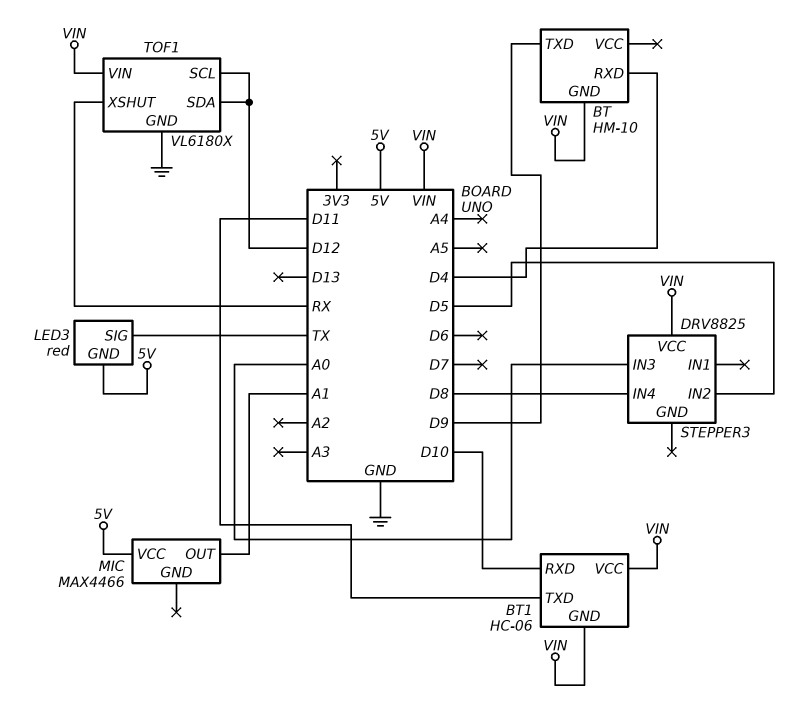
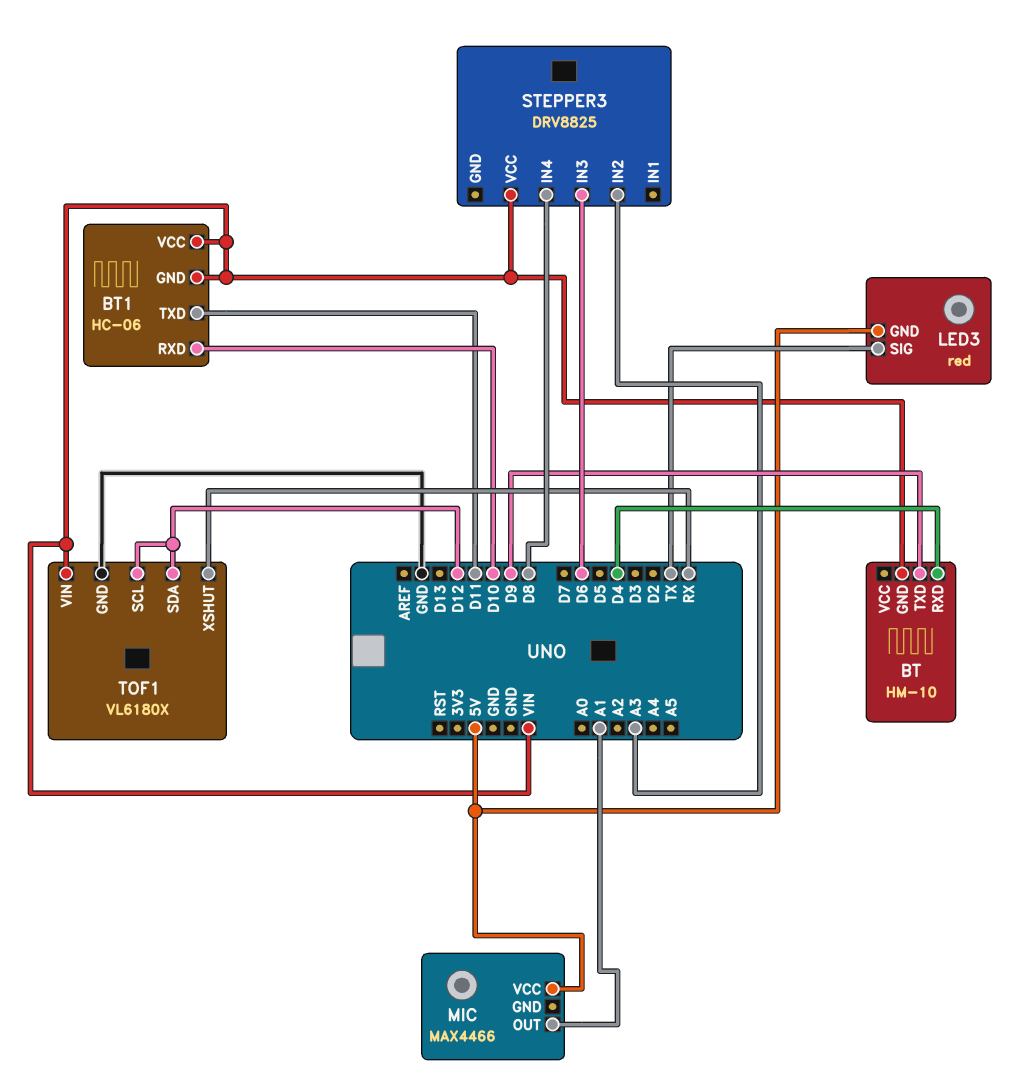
STEPPER3 pin IN2: D5 -> A3
STEPPER3 pin IN3: A0 -> D6

